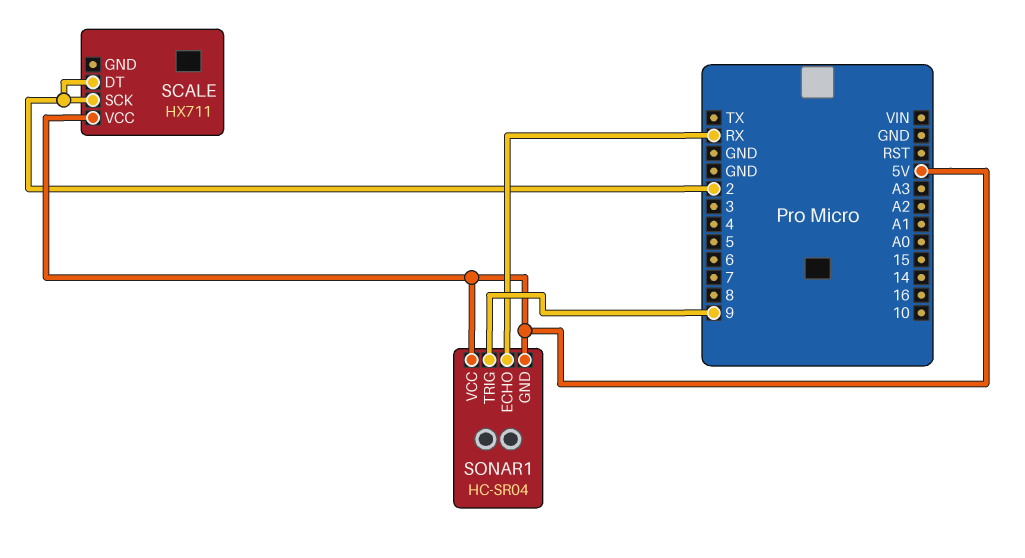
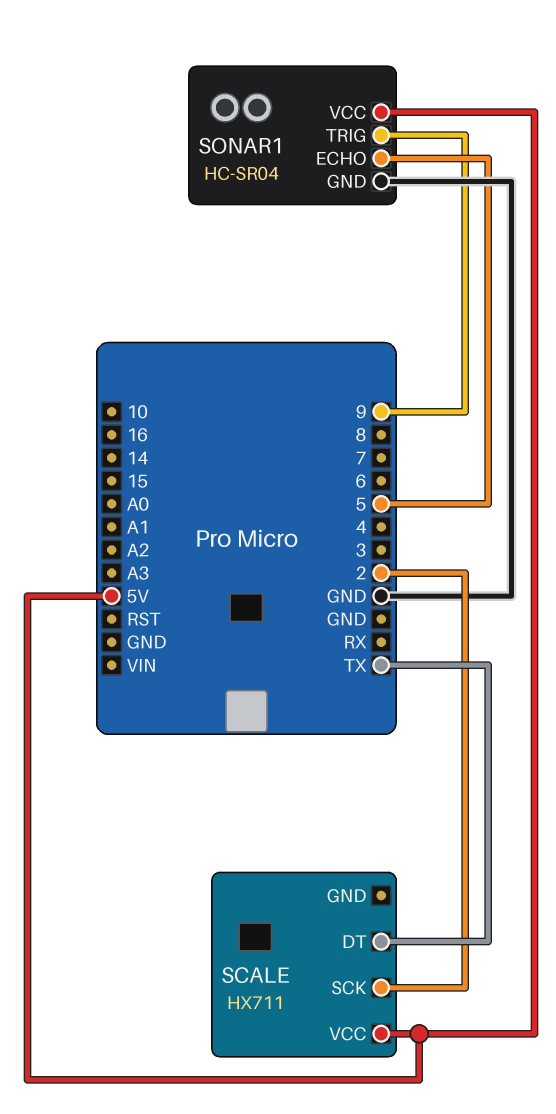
SCALE pin DT: 2 -> TX
SONAR1 pin ECHO: RX -> 5
SONAR1 pin GND: 5V -> GND

